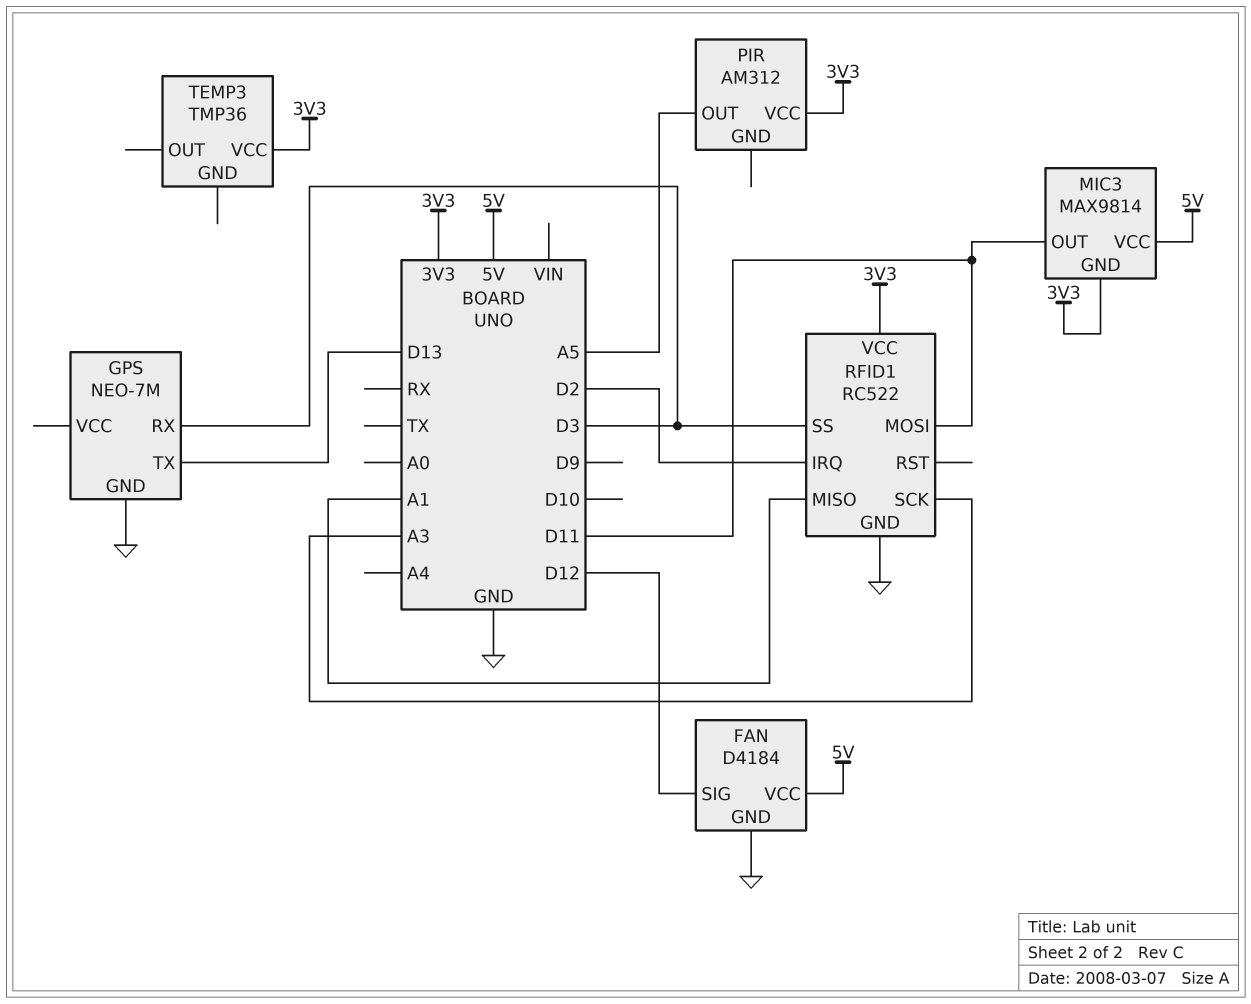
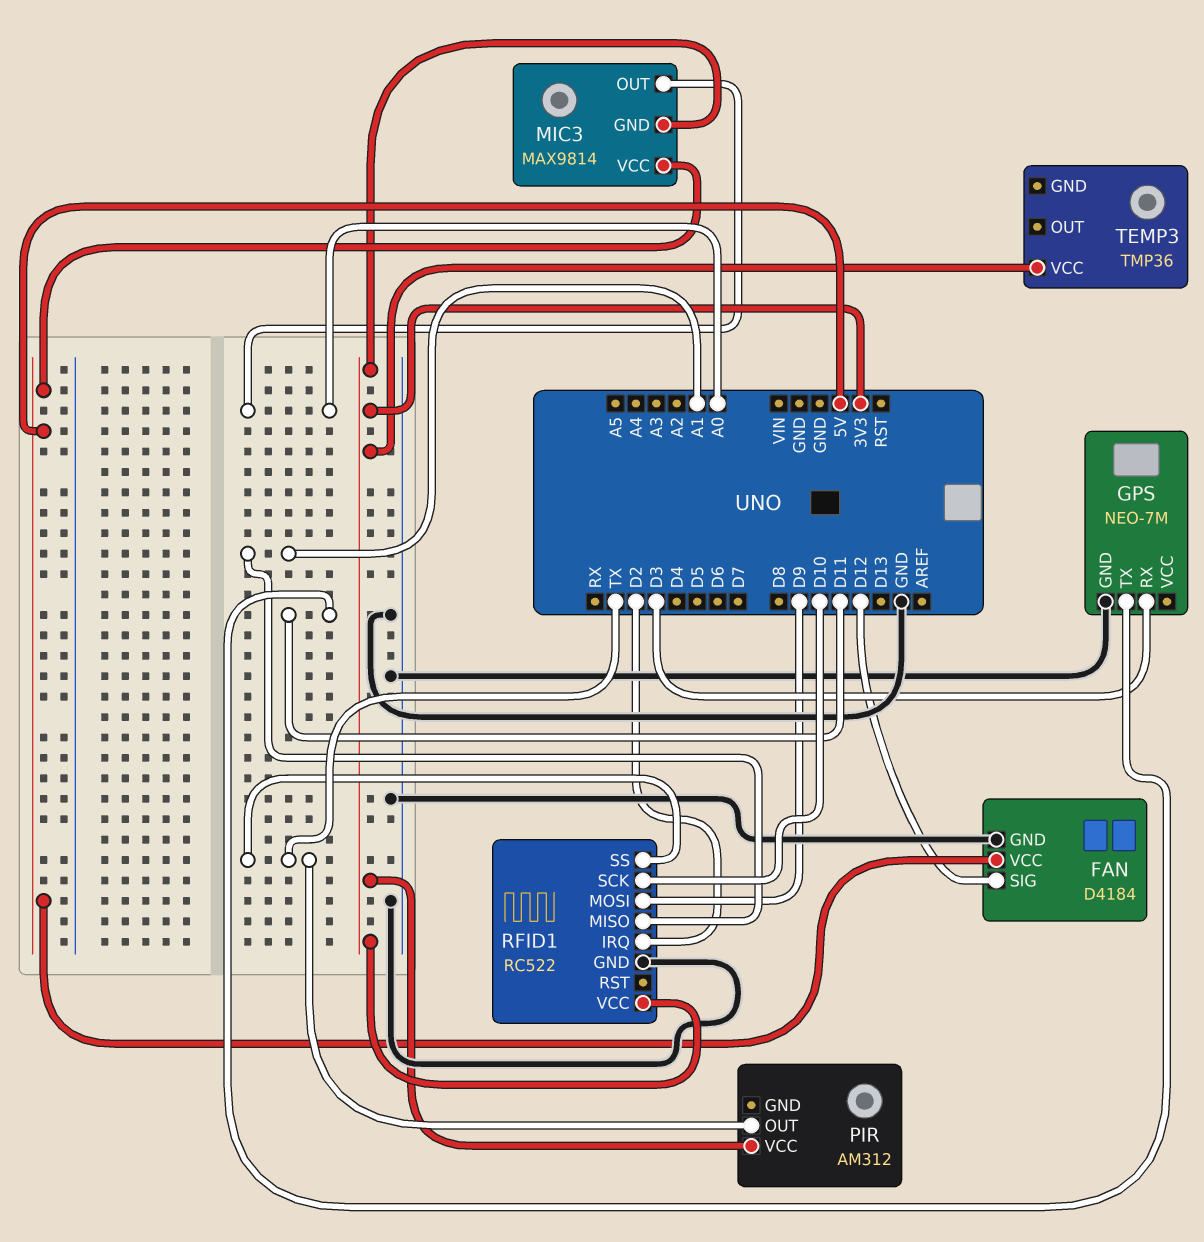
GPS pin TX: D13 -> D11
MIC3 pin OUT: D11 -> A0
PIR pin OUT: A5 -> TX
RFID1 pin MOSI: D11 -> D9
RFID1 pin SCK: A3 -> D10
RFID1 pin SS: D3 -> TX

